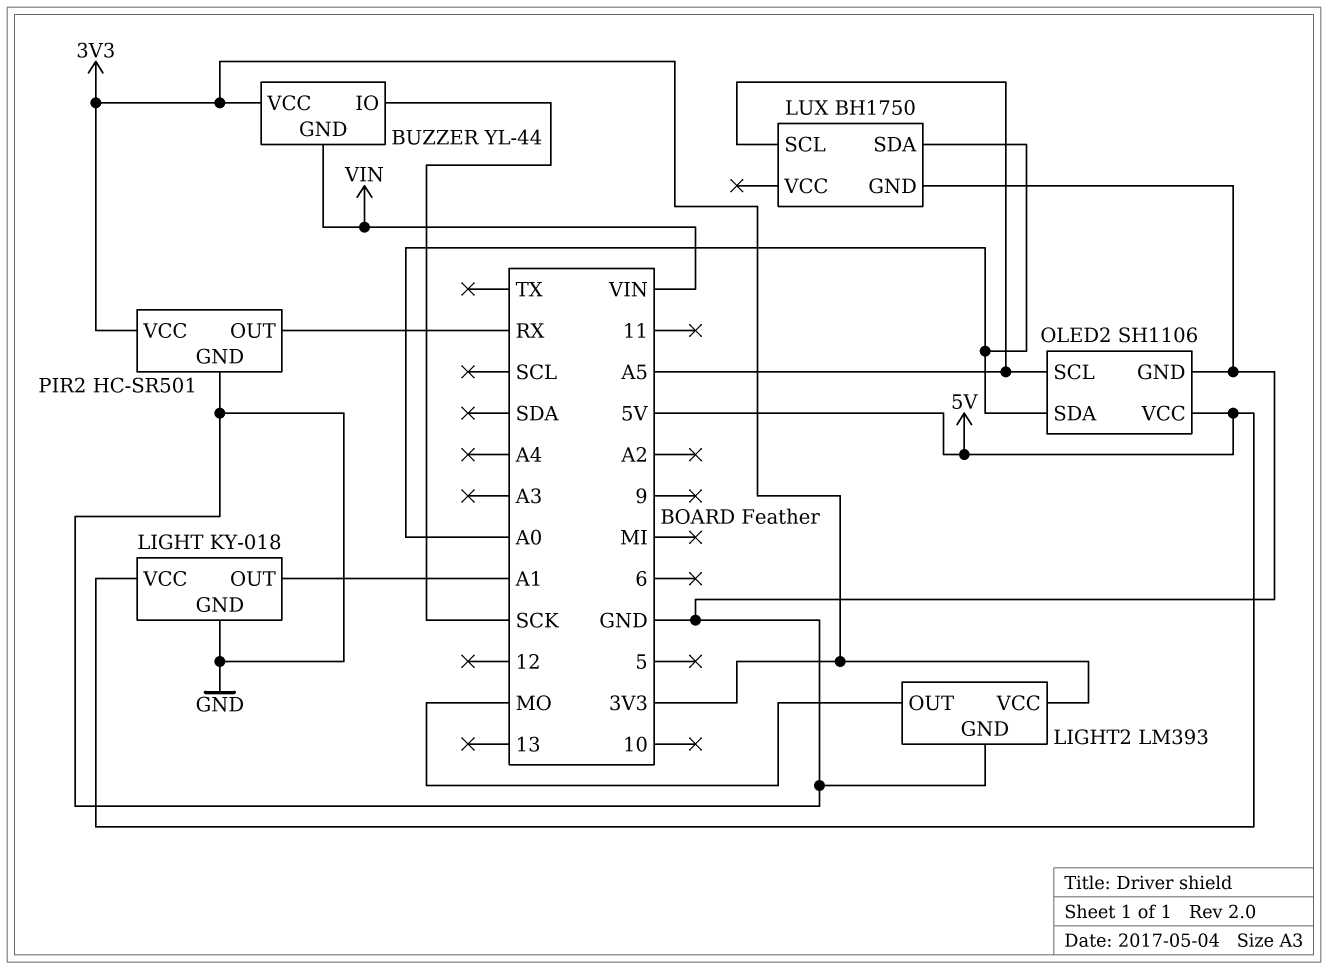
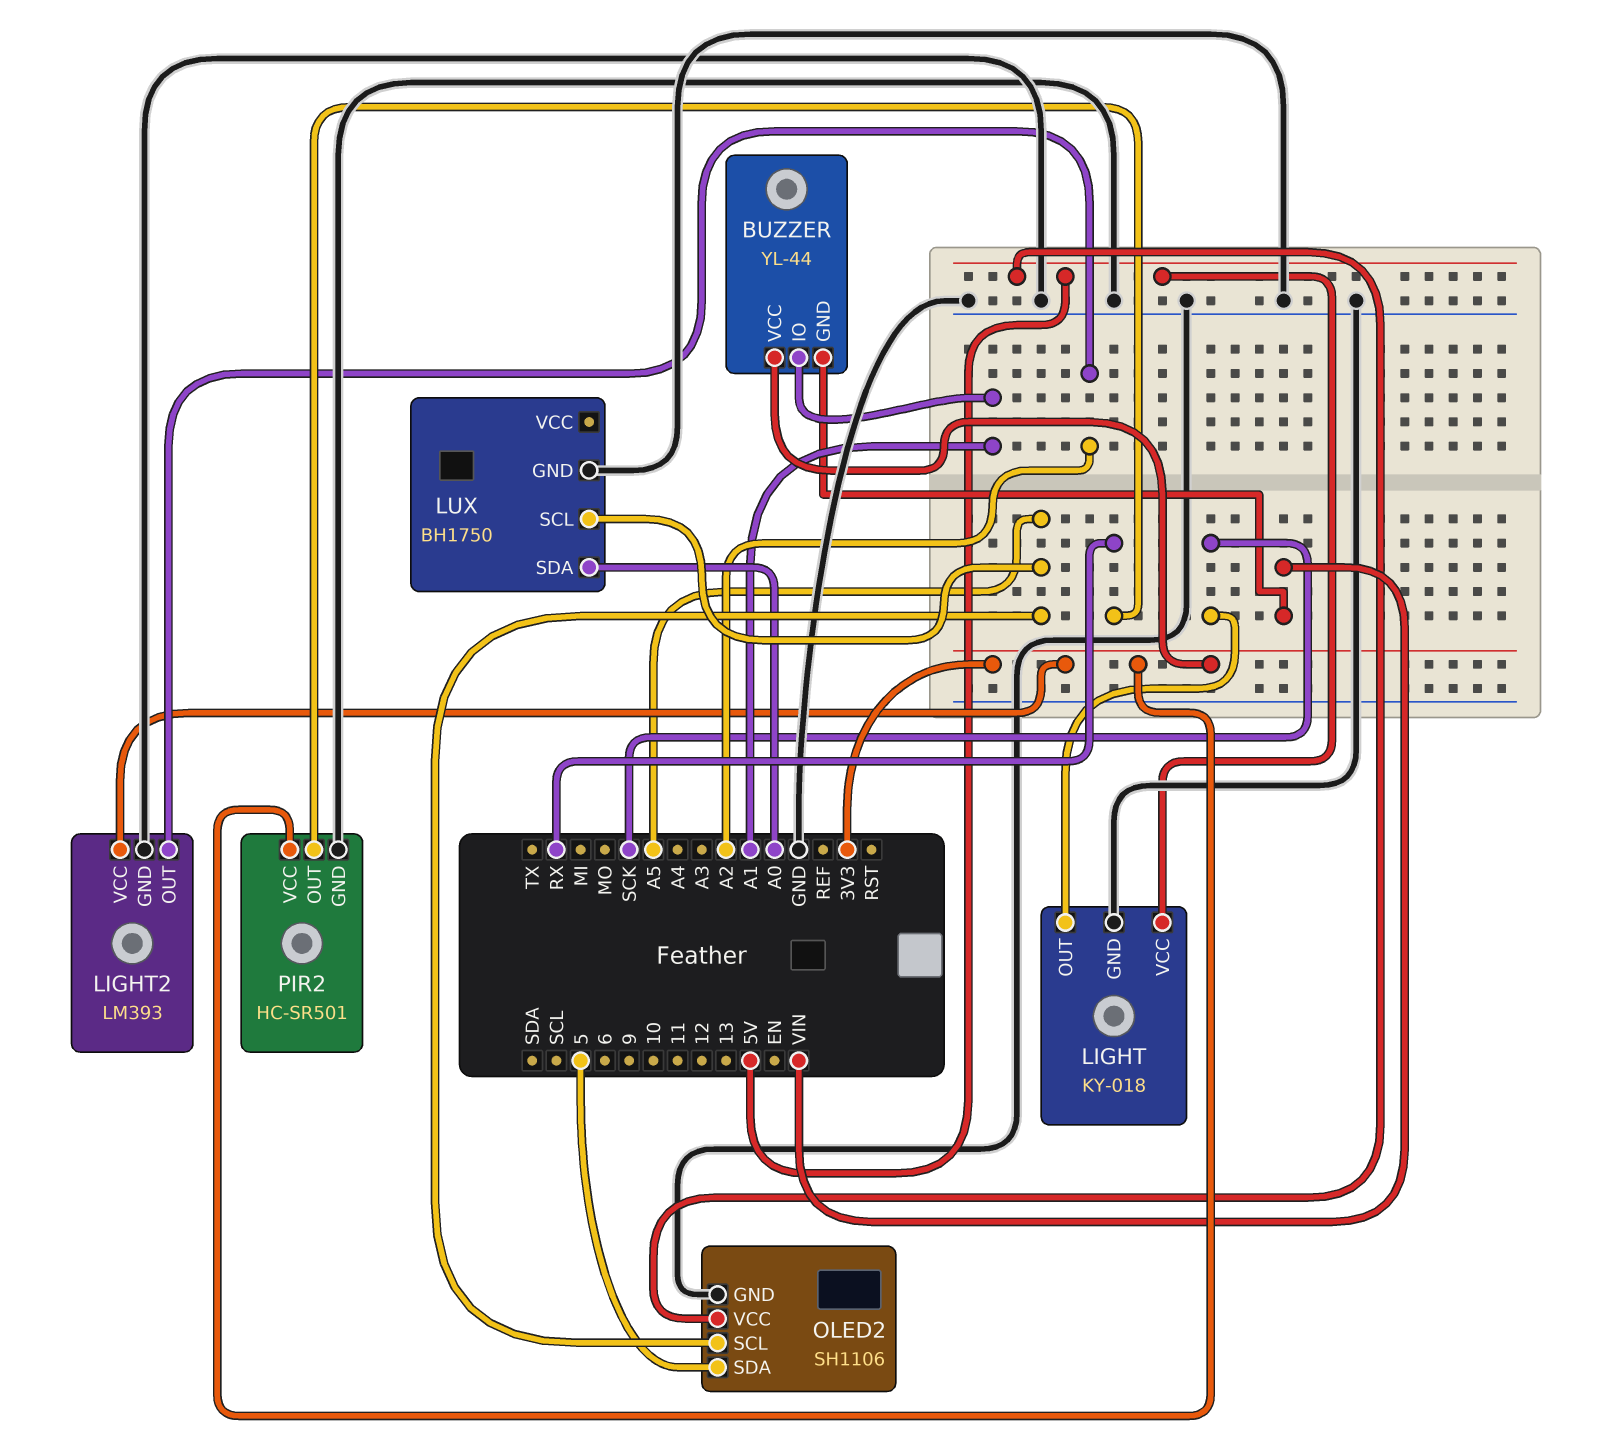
BUZZER pin IO: SCK -> A1
LIGHT pin OUT: A1 -> SCK
LIGHT2 pin OUT: MO -> A2
OLED2 pin SDA: A0 -> 5

